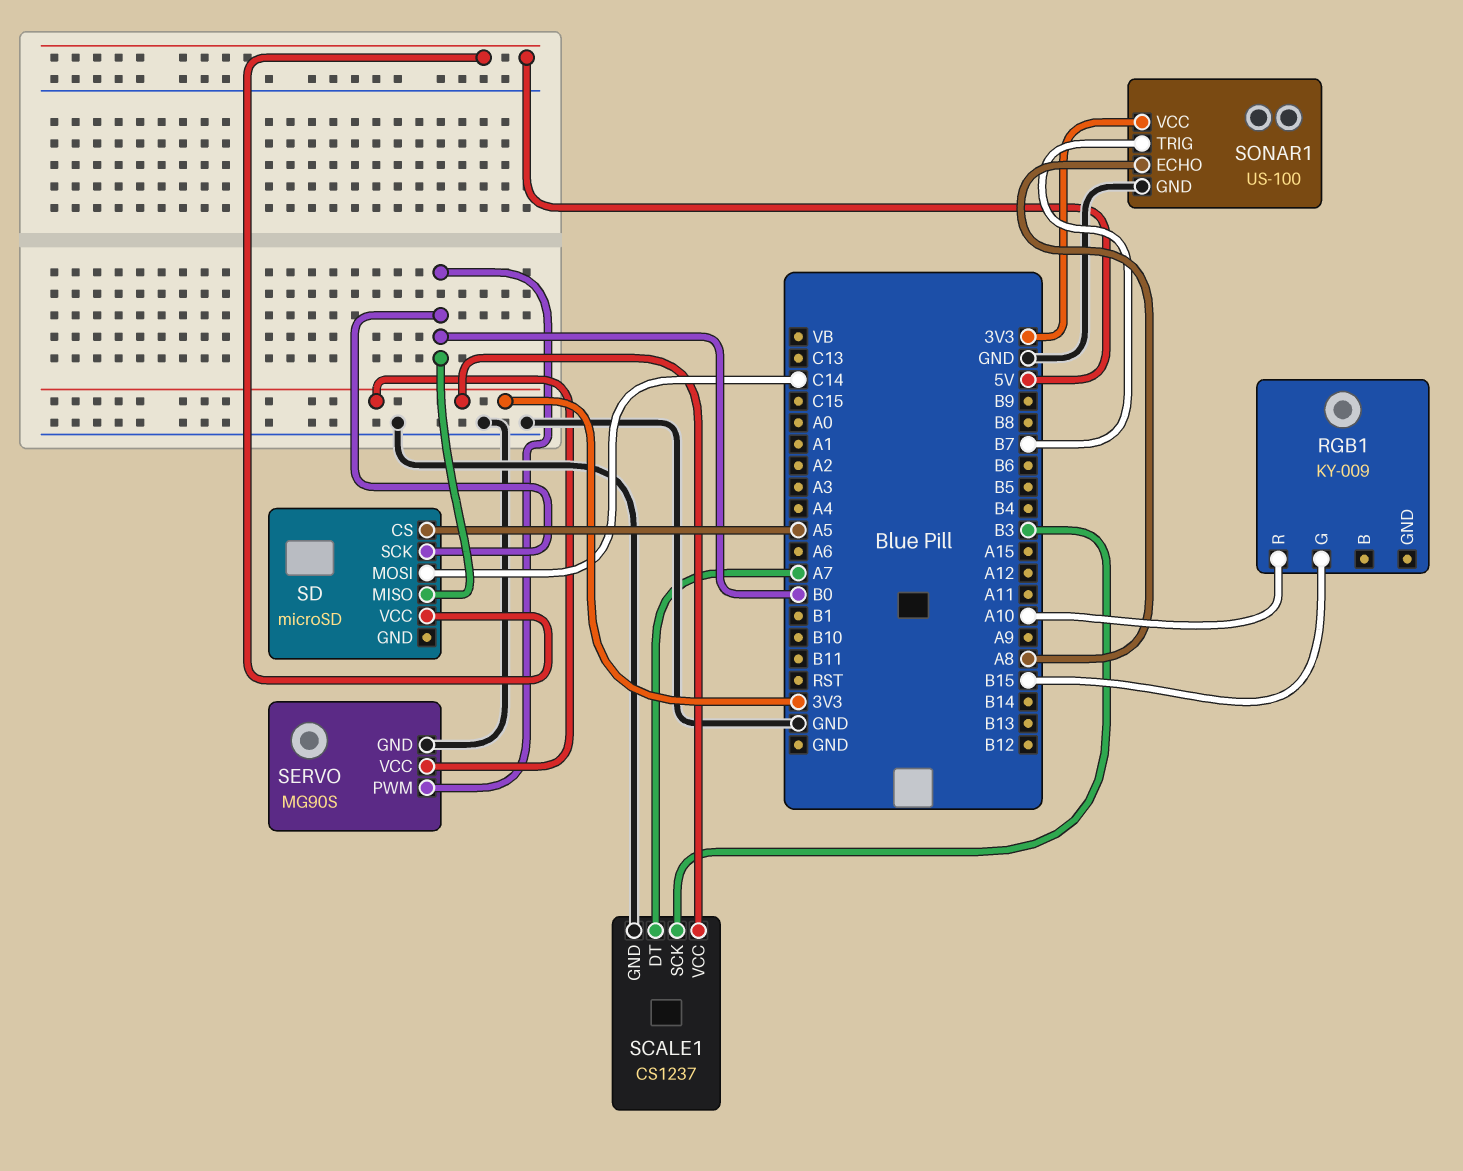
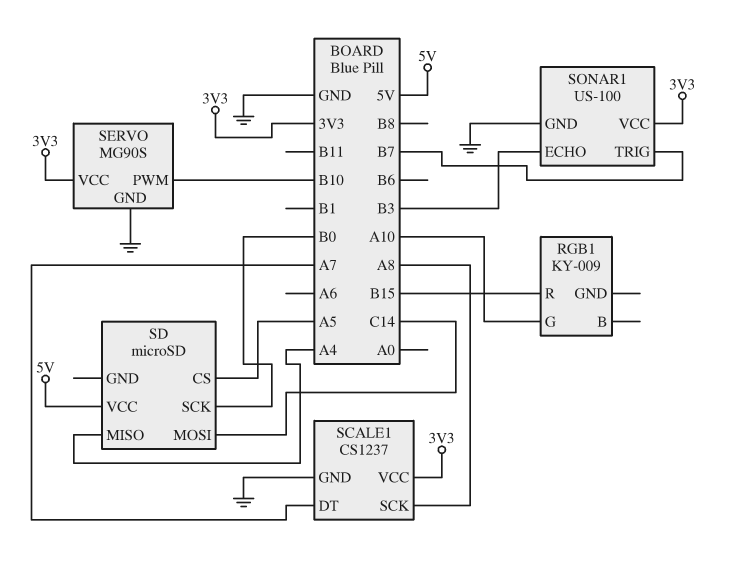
RGB1 pin G: B15 -> A10
RGB1 pin R: A10 -> B15
SCALE1 pin SCK: B3 -> A8
SD pin MISO: B0 -> A4
SERVO pin PWM: B0 -> B10
SONAR1 pin ECHO: A8 -> B3

